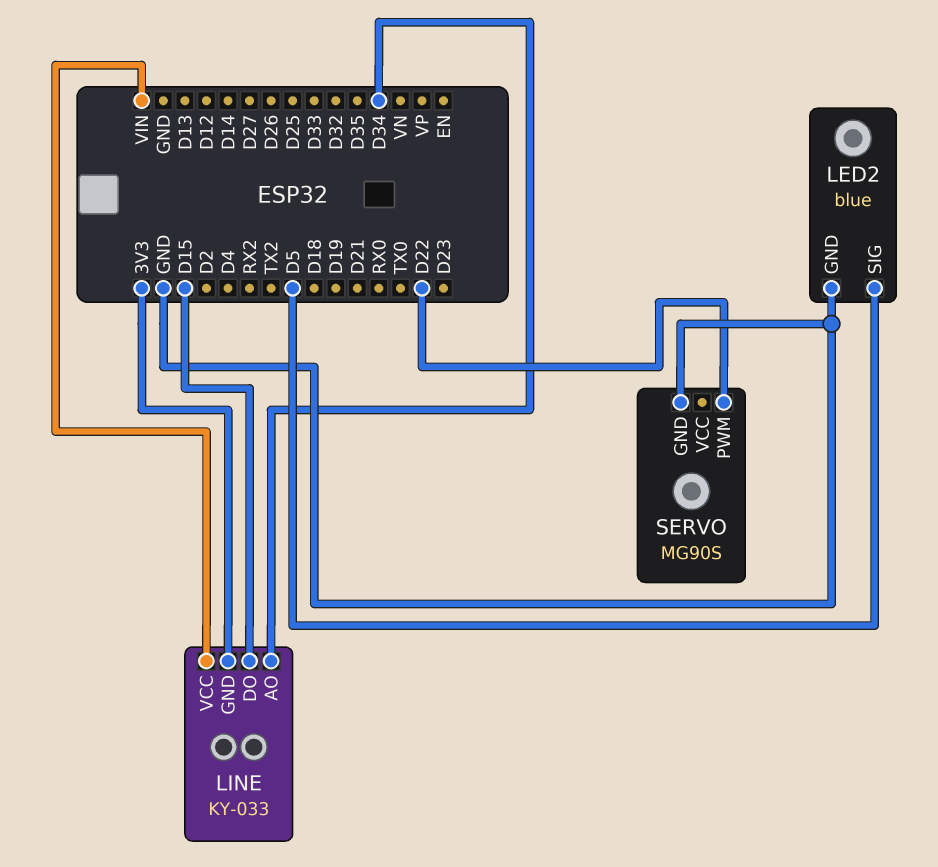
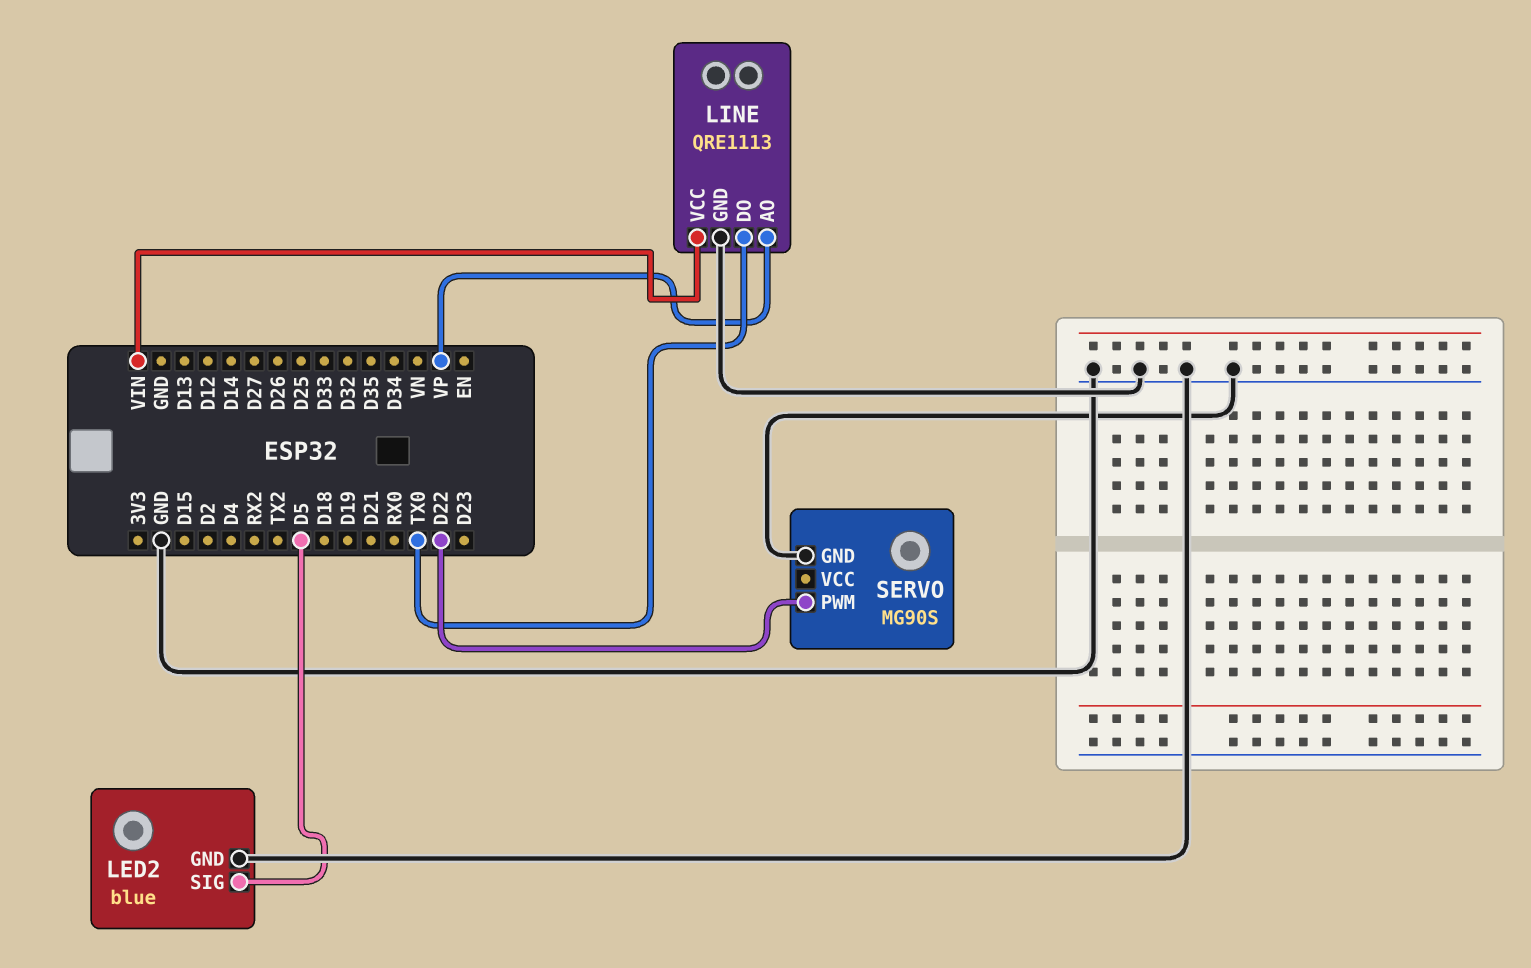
LINE: KY-033 -> QRE1113
LINE pin AO: D34 -> VP
LINE pin DO: D15 -> TX0
LINE pin GND: 3V3 -> GND

